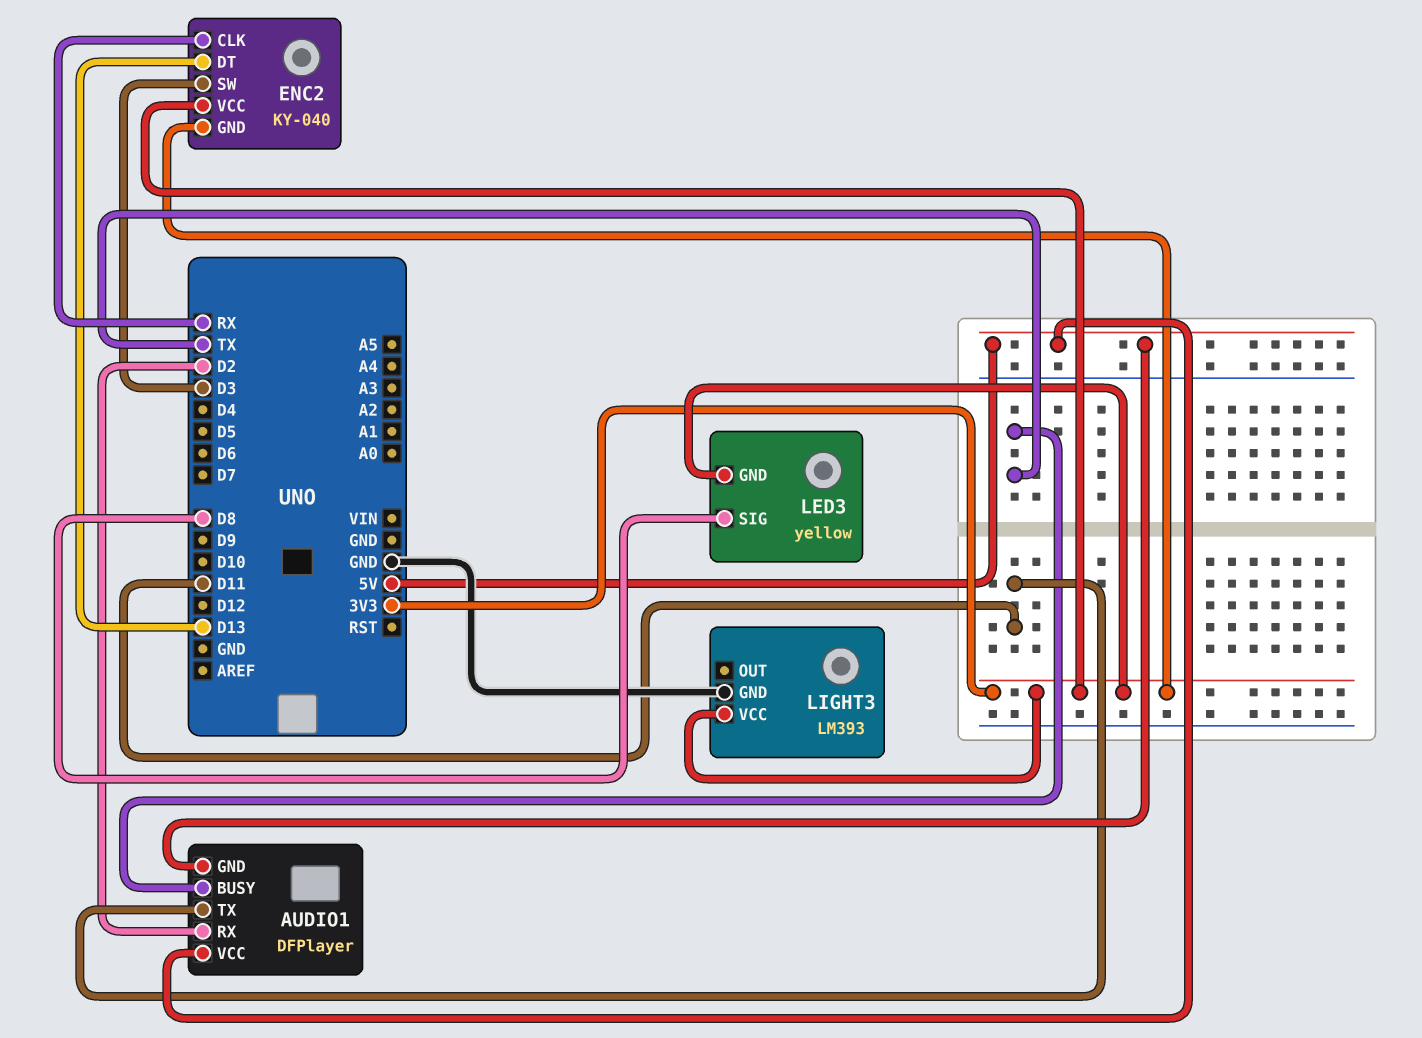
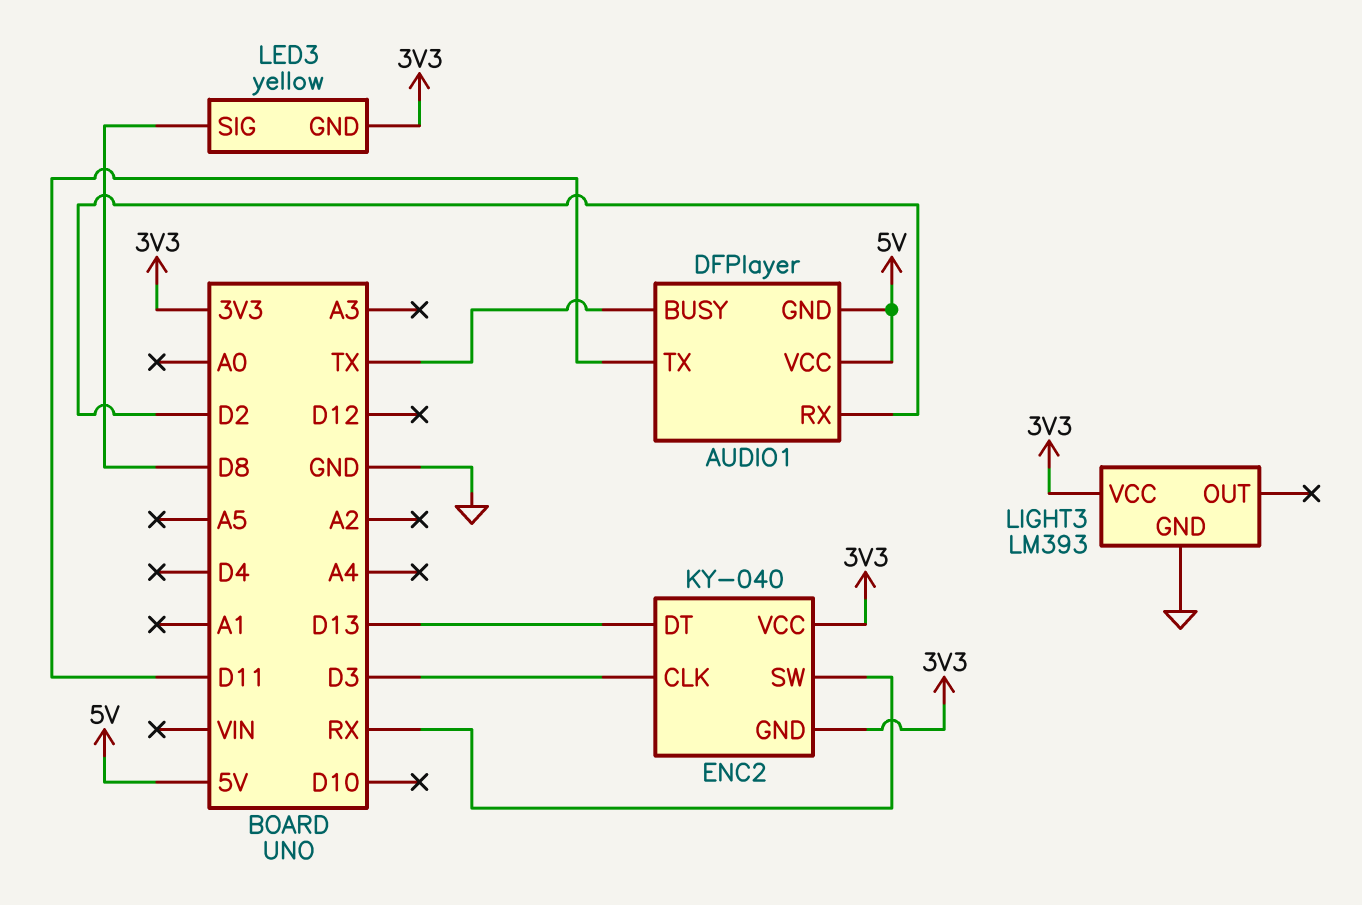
ENC2 pin CLK: RX -> D3
ENC2 pin SW: D3 -> RX

